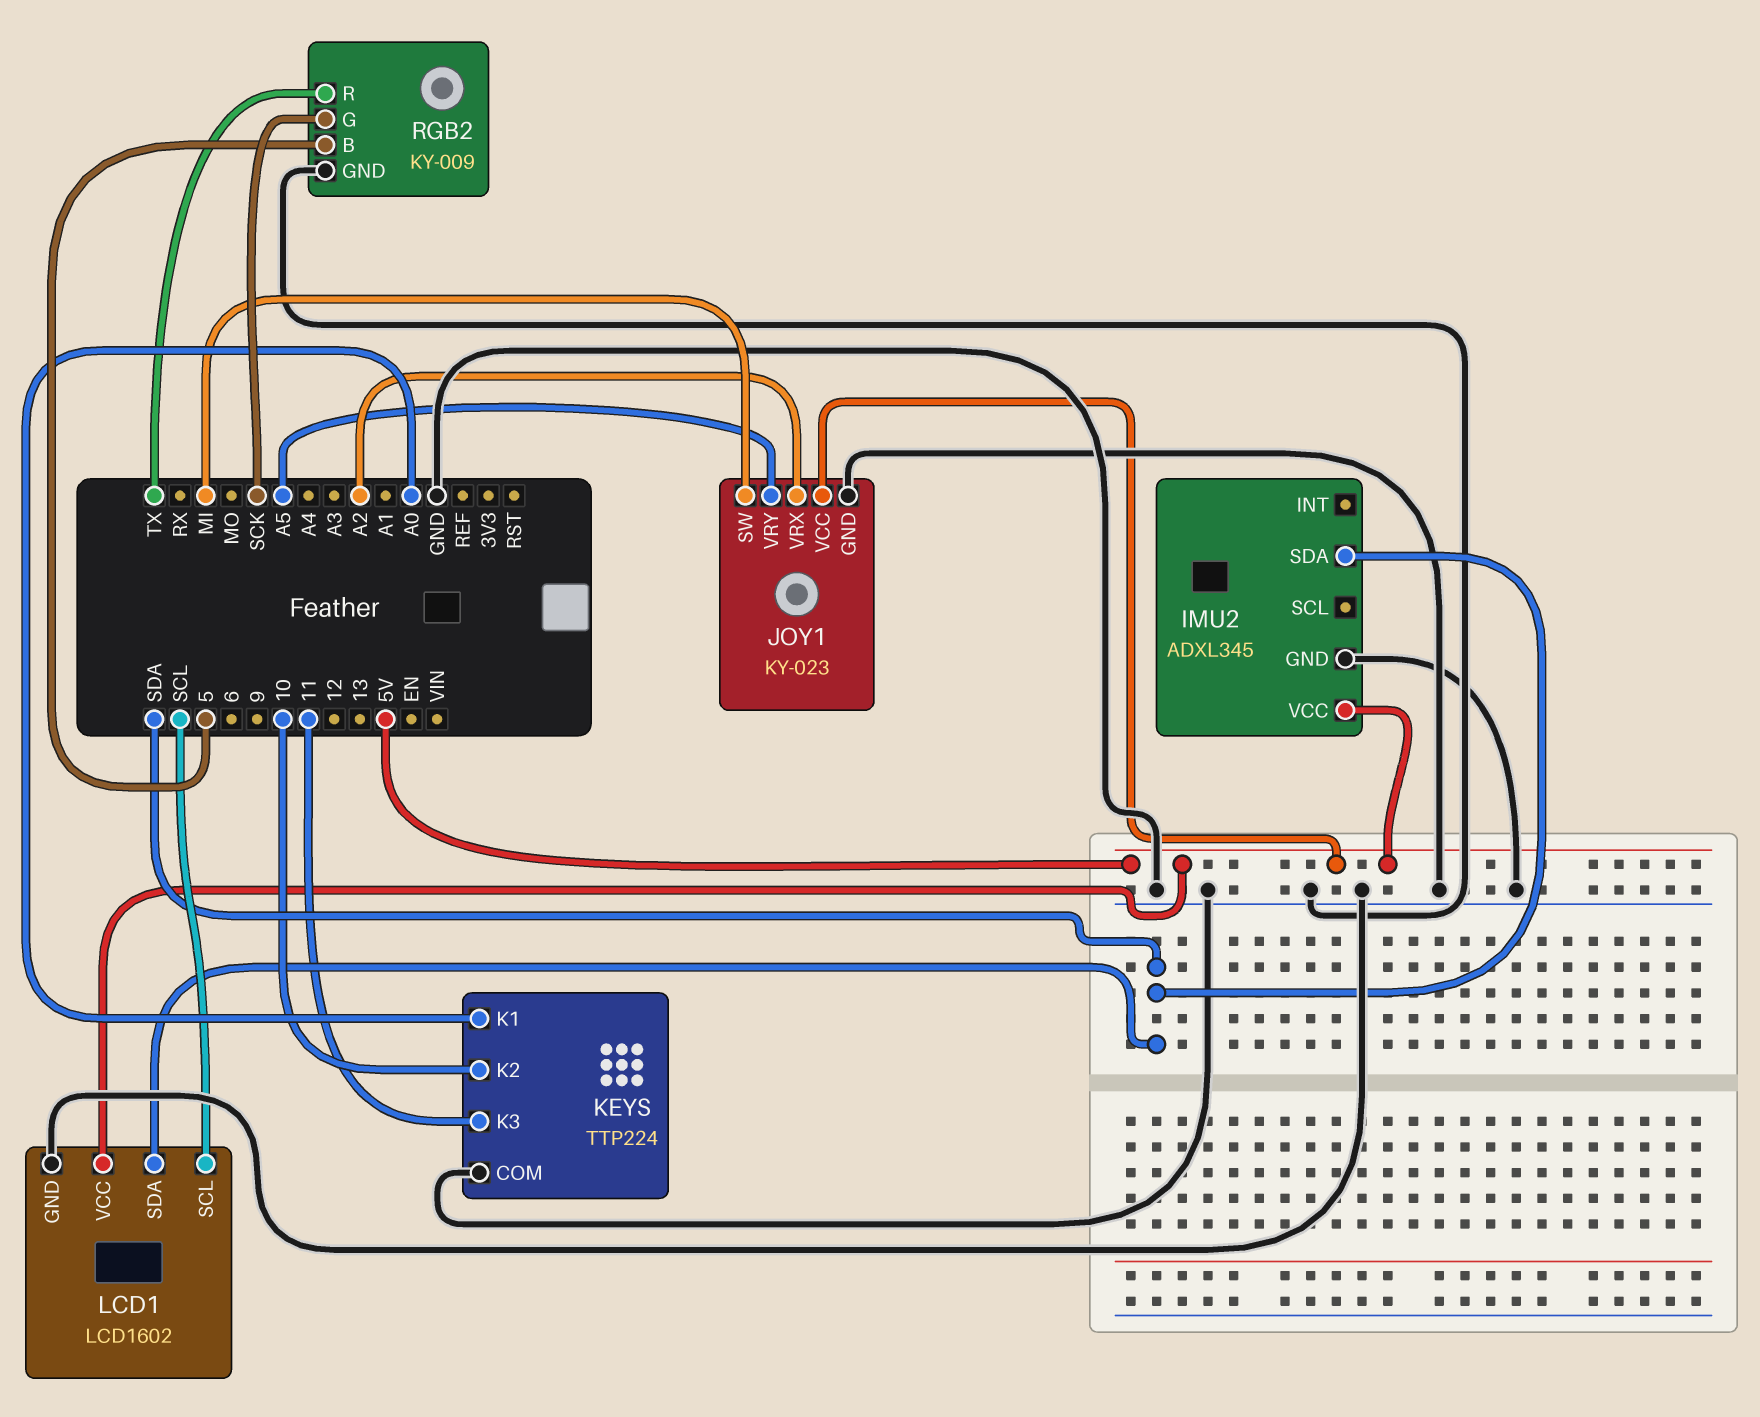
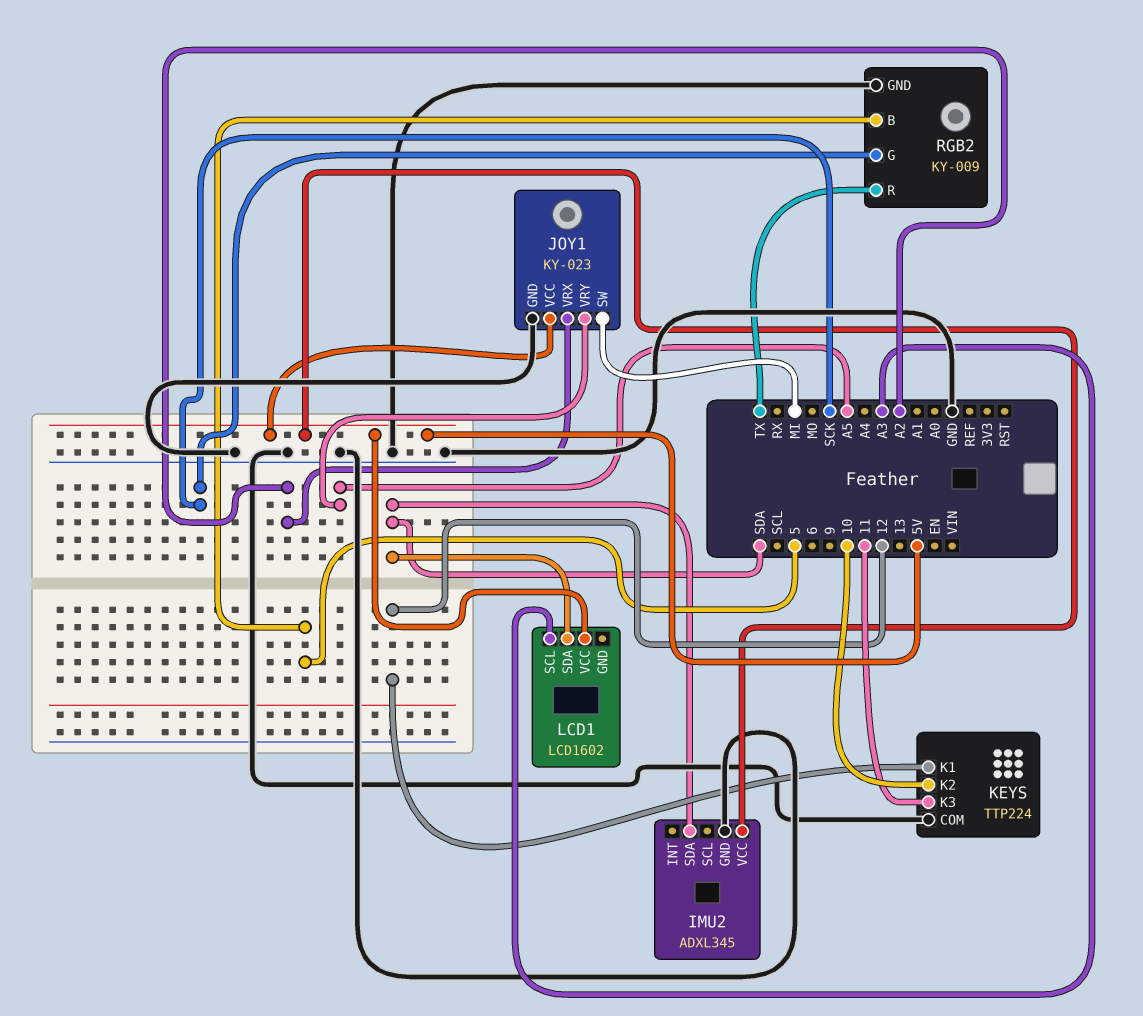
KEYS pin K1: A0 -> 12
LCD1 pin GND: GND -> none
LCD1 pin SCL: SCL -> A3

